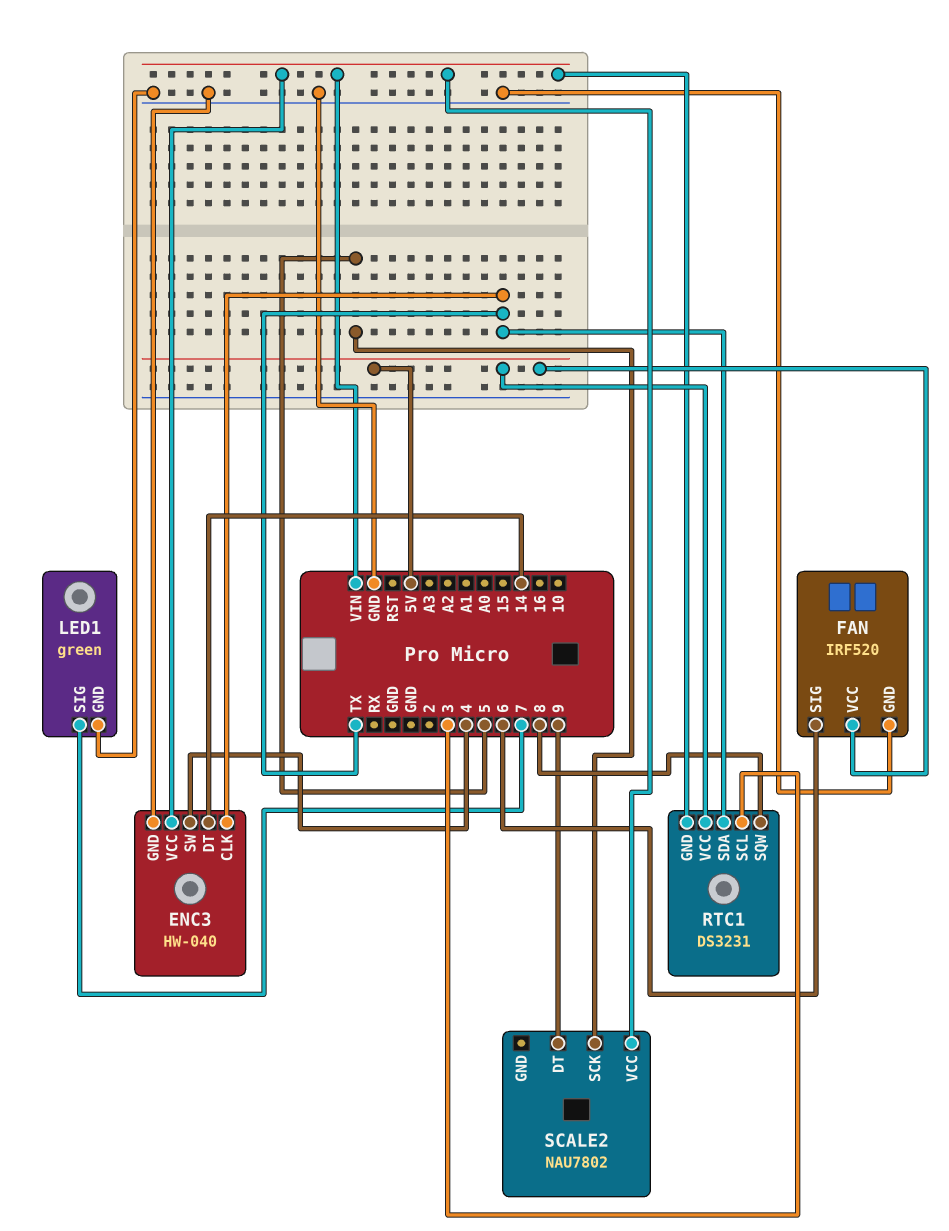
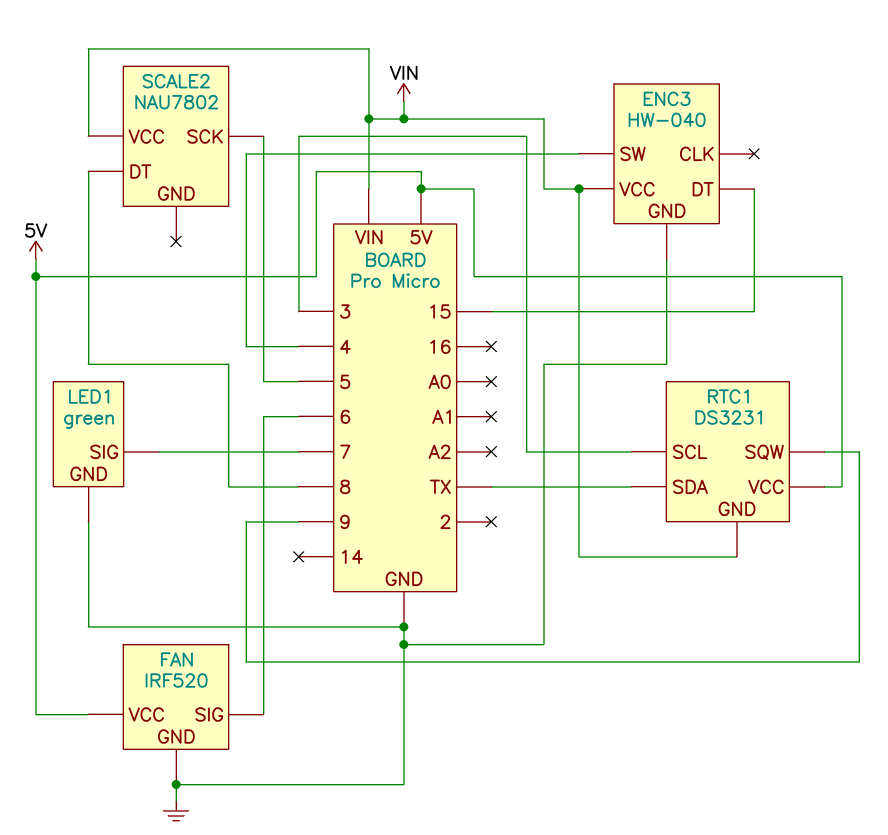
ENC3 pin CLK: TX -> none
ENC3 pin DT: 14 -> 15
RTC1 pin SQW: 8 -> 9
SCALE2 pin DT: 9 -> 8

